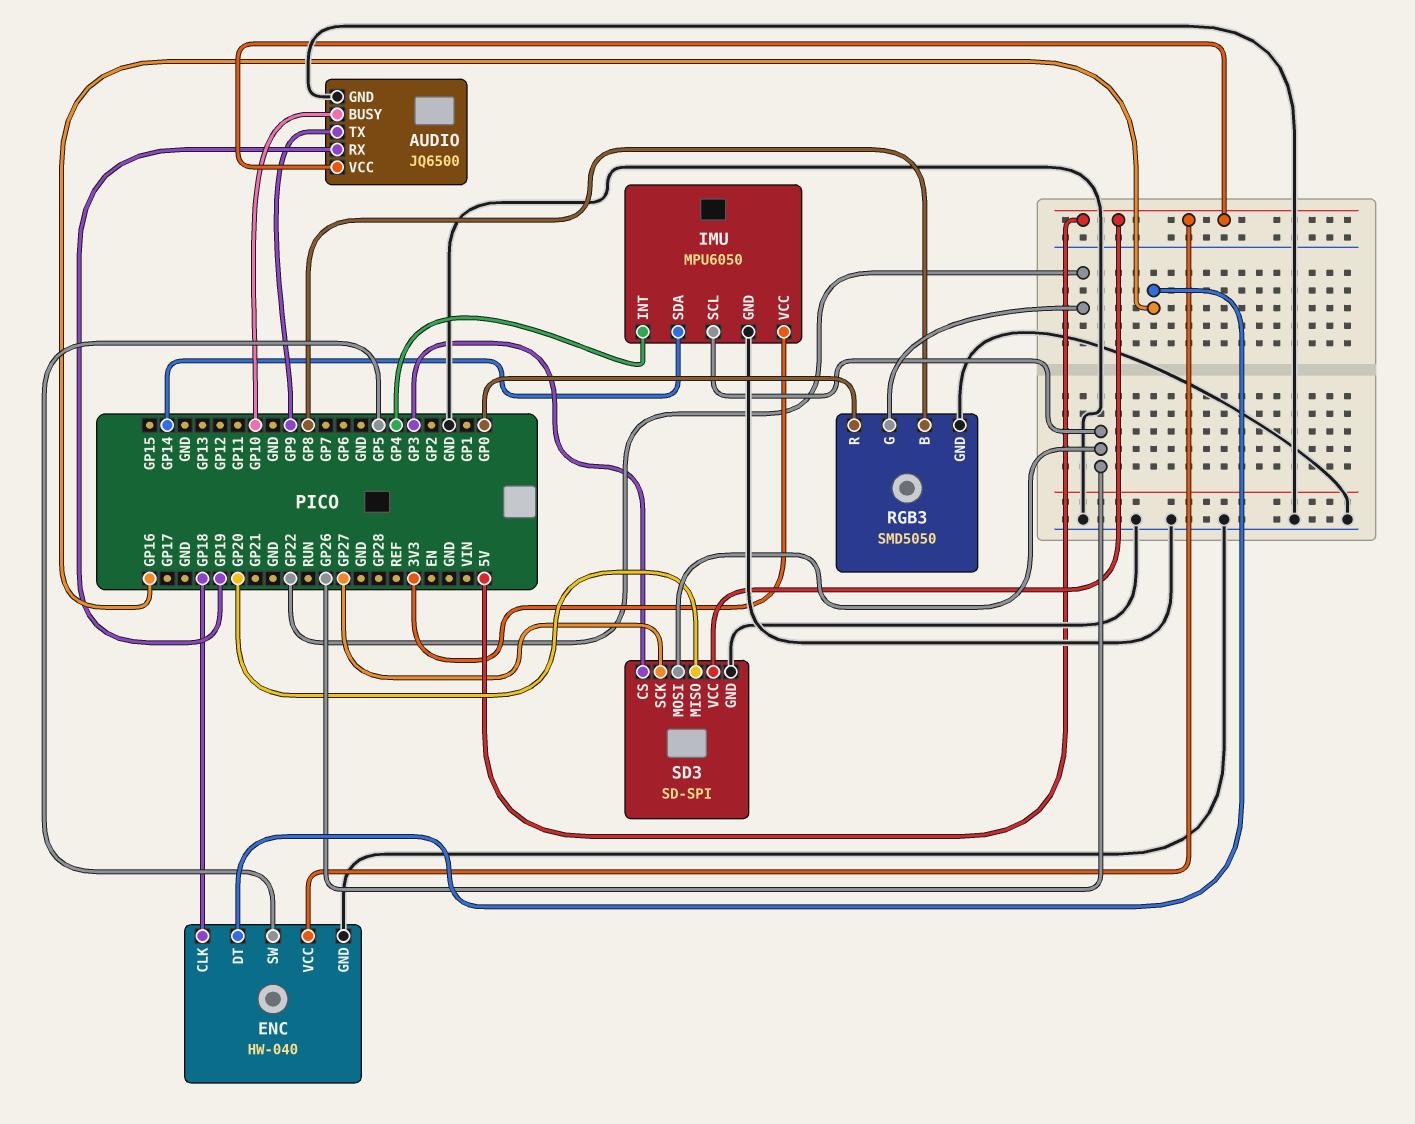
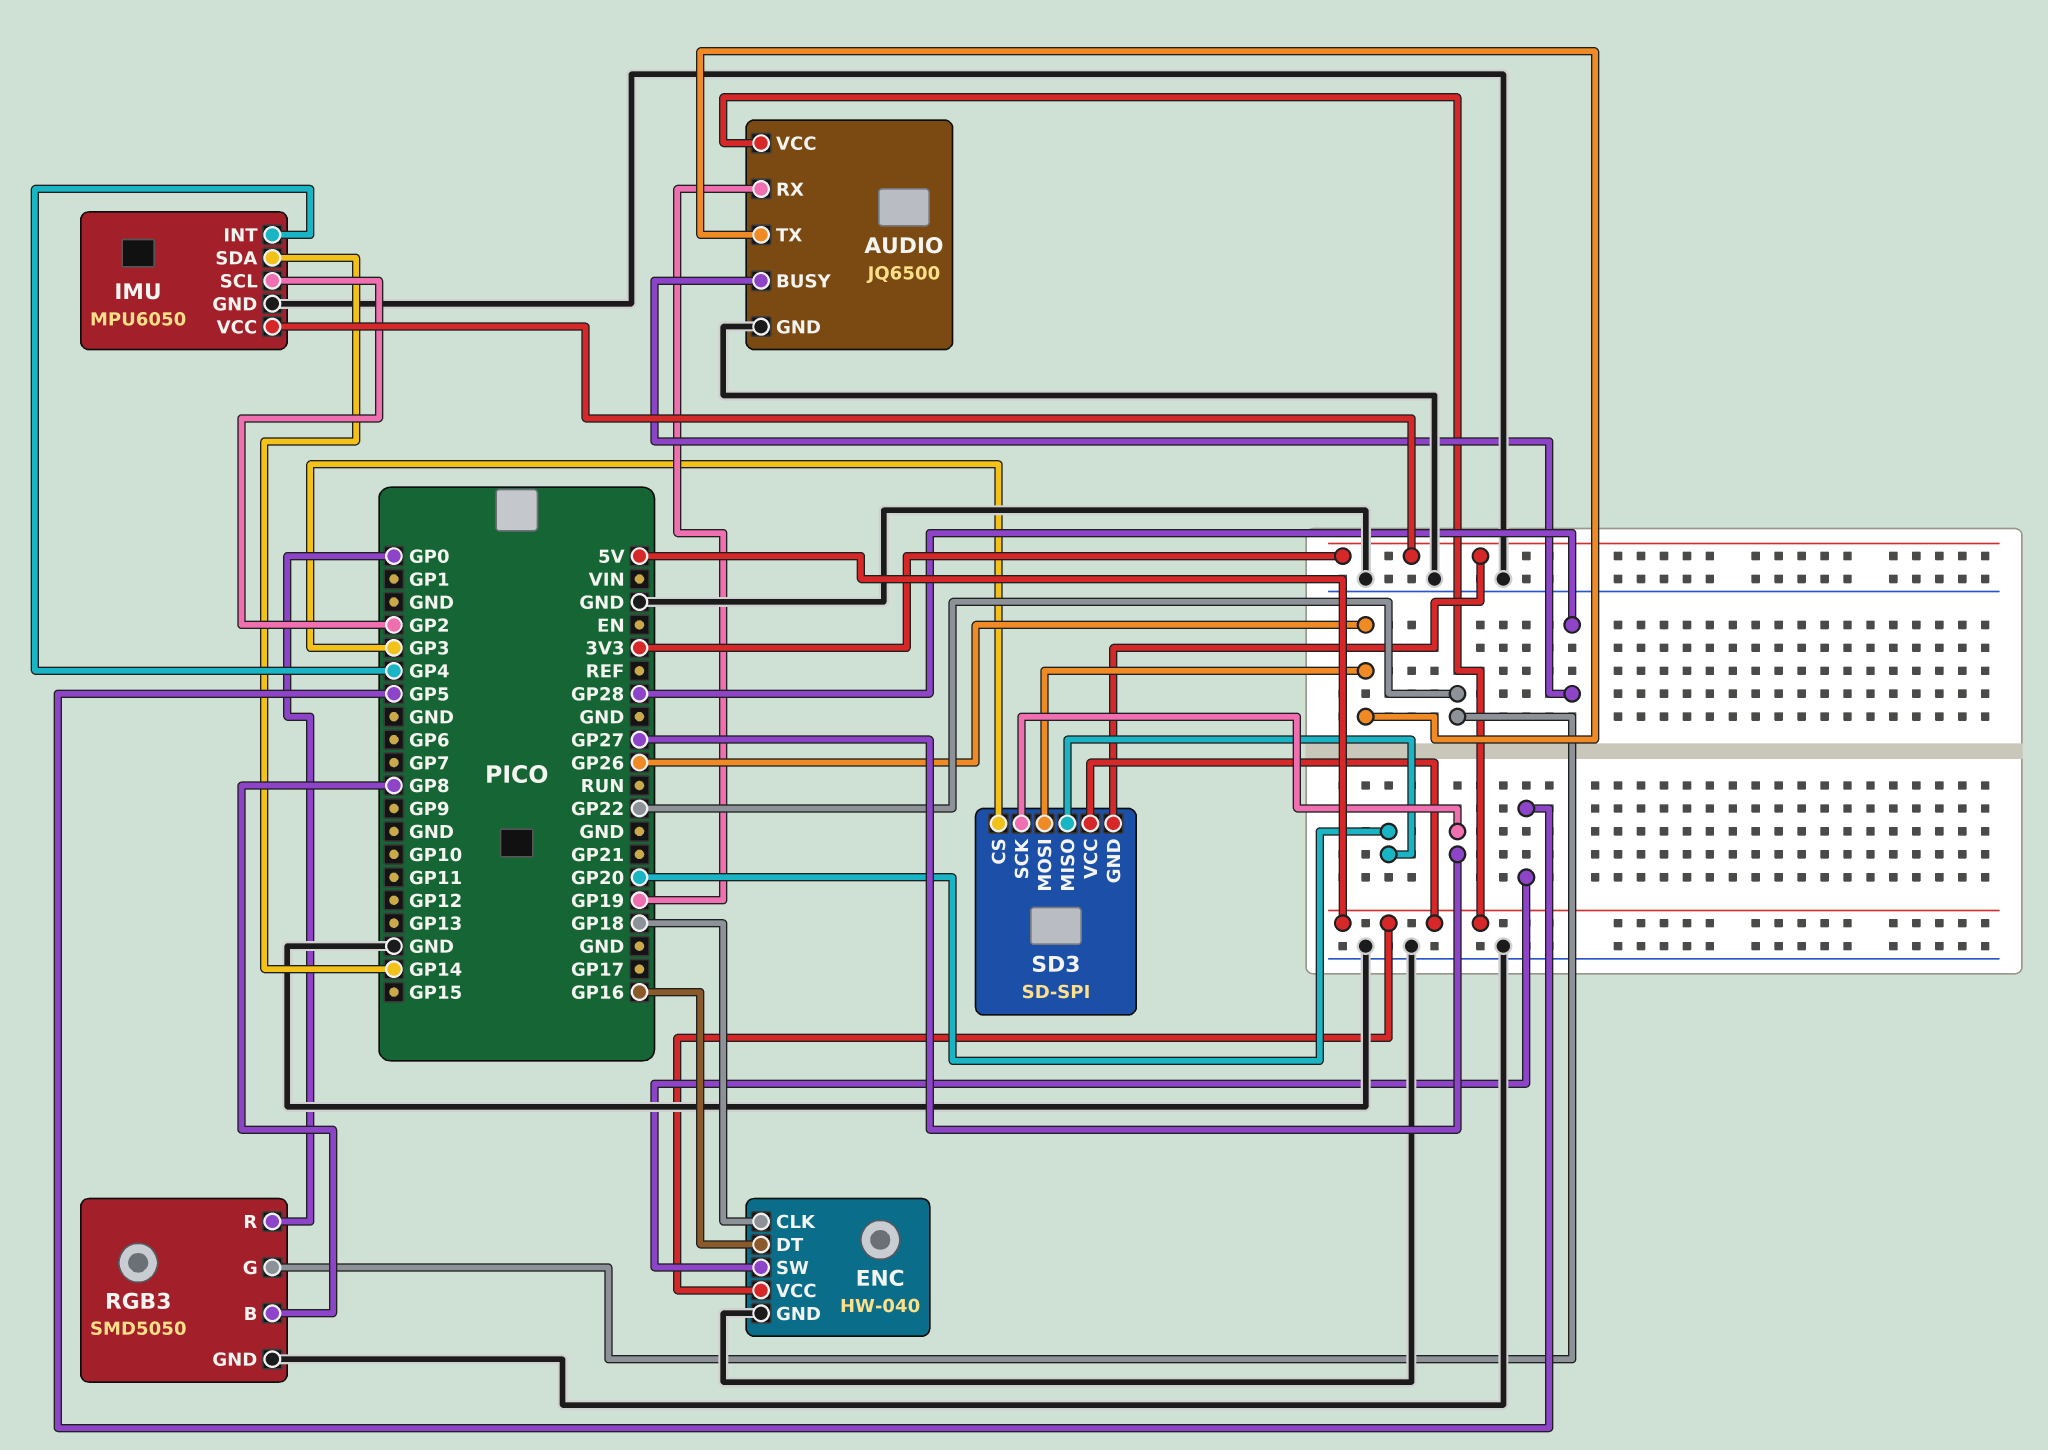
AUDIO pin BUSY: GP10 -> GP28
AUDIO pin TX: GP9 -> GP26
IMU pin SCL: GP26 -> GP2
SD3 pin GND: GND -> 3V3

